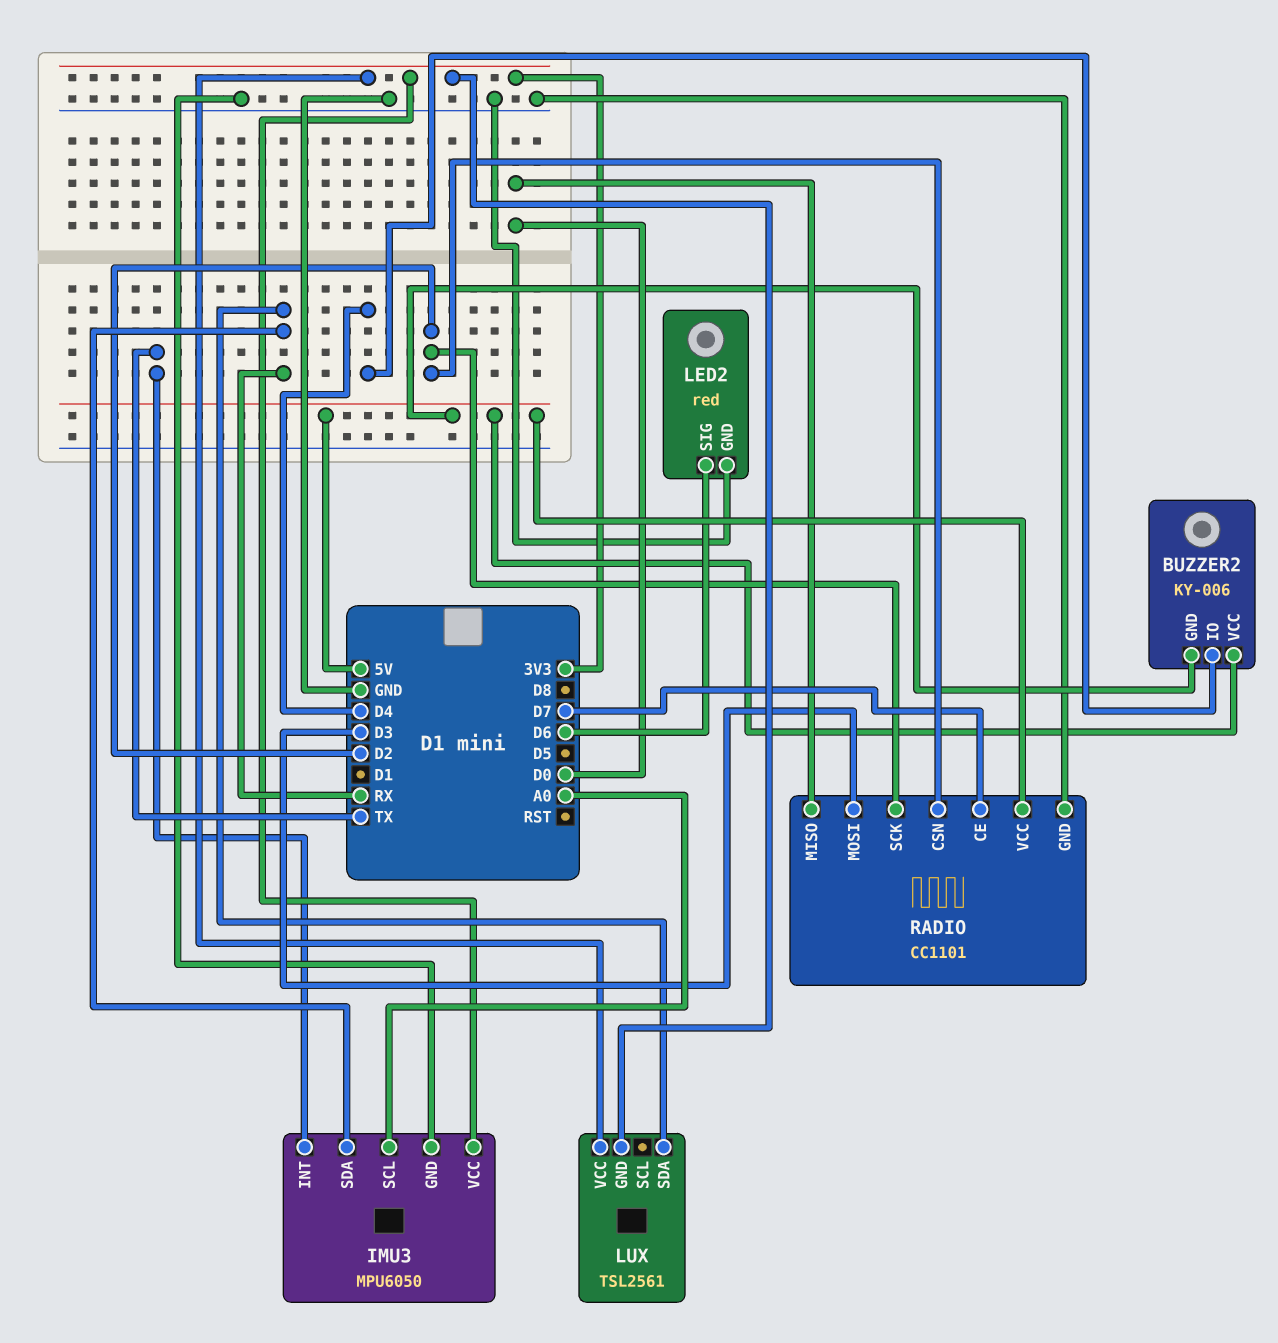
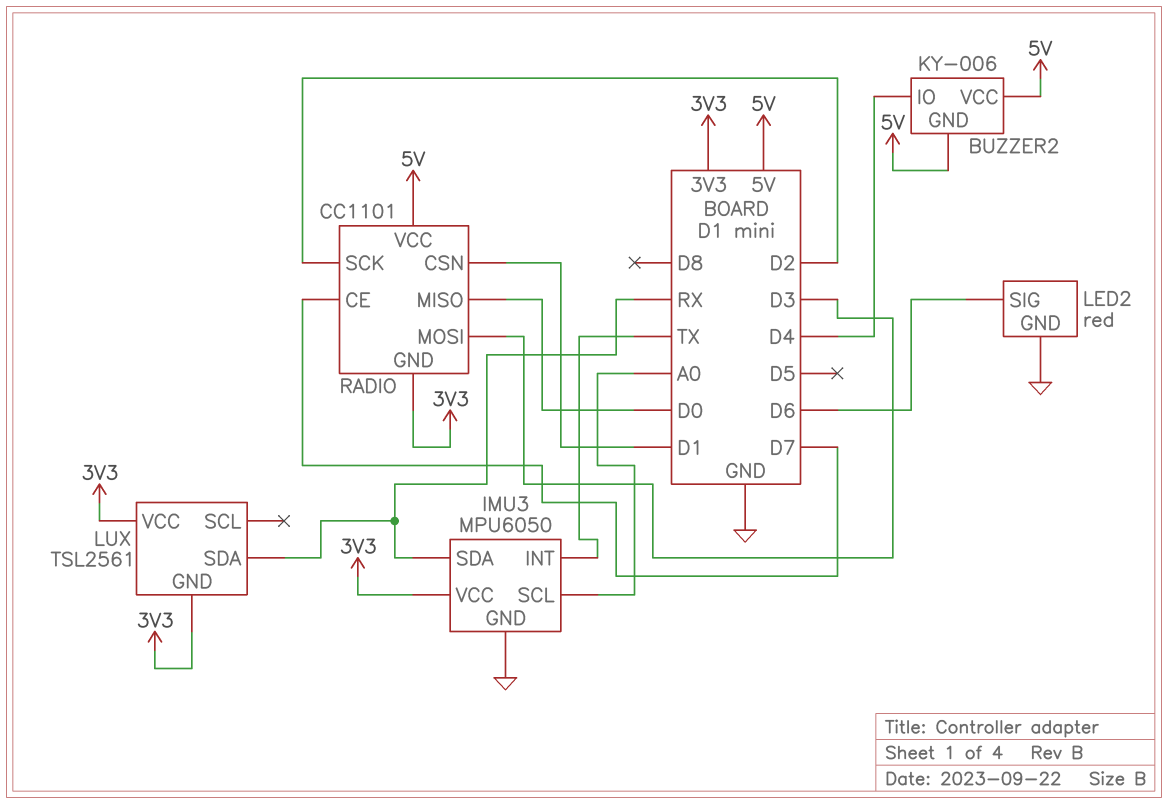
RADIO pin CSN: D2 -> D1
RADIO pin GND: GND -> 3V3

